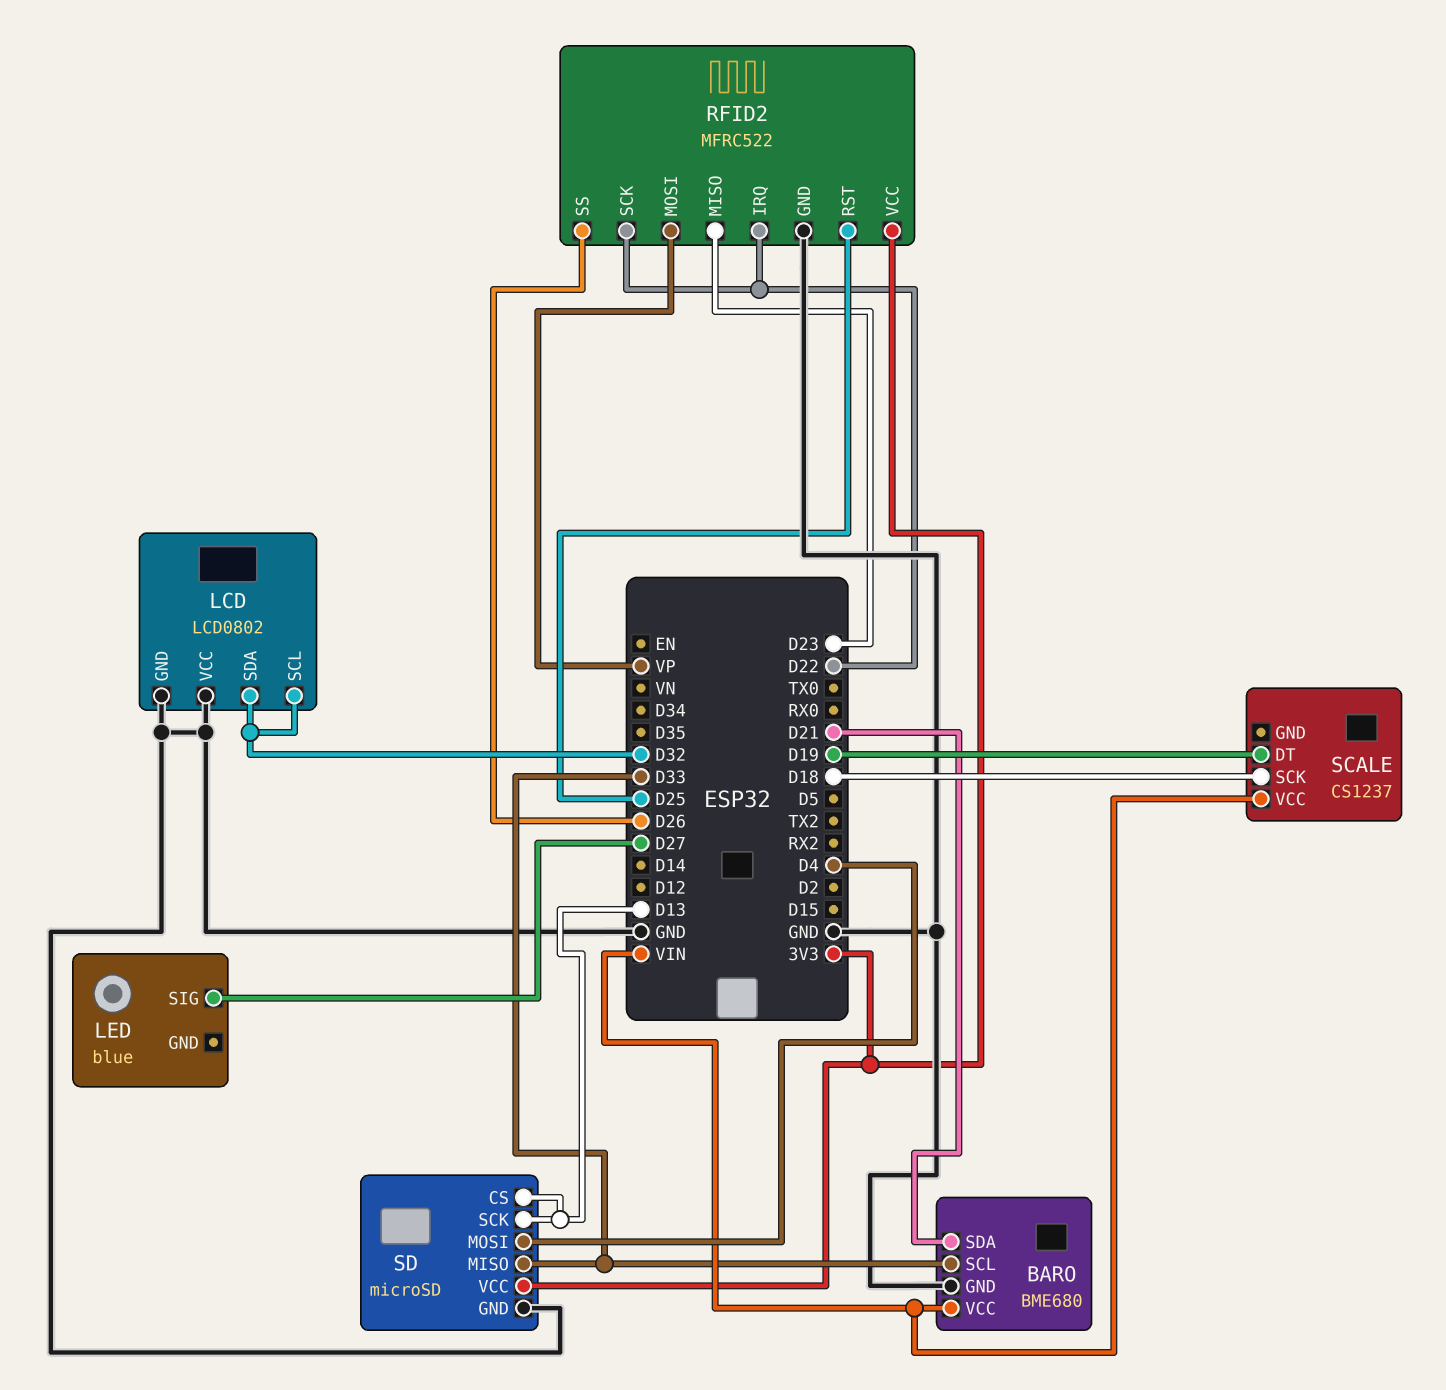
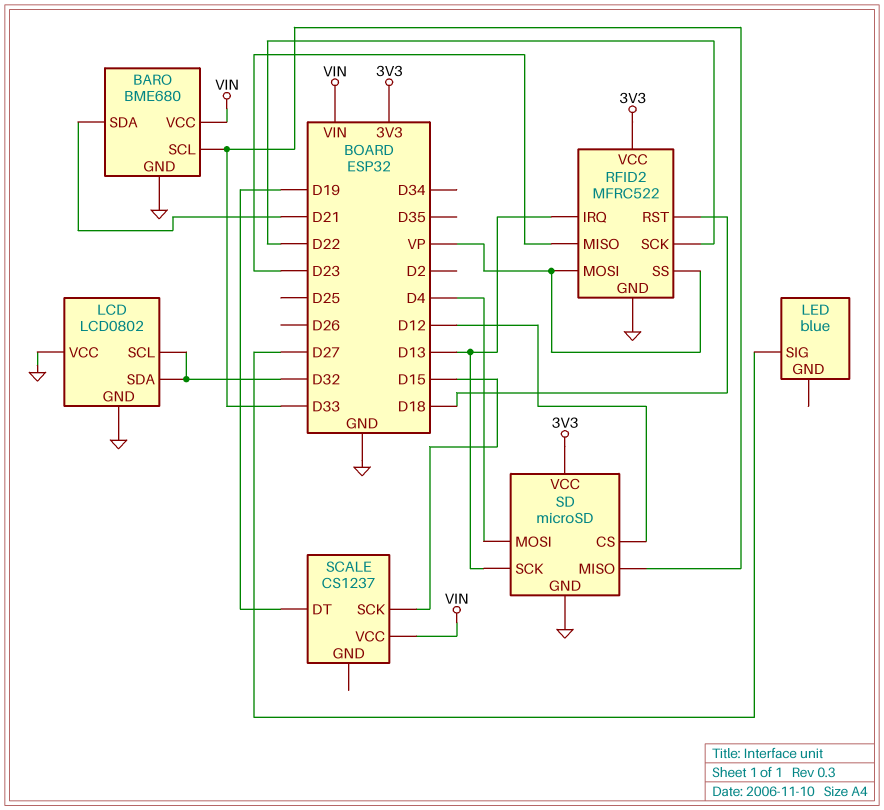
RFID2 pin IRQ: D22 -> D13
RFID2 pin RST: D25 -> D18
RFID2 pin SS: D26 -> VP
SCALE pin SCK: D18 -> D15
SD pin CS: D13 -> D12

